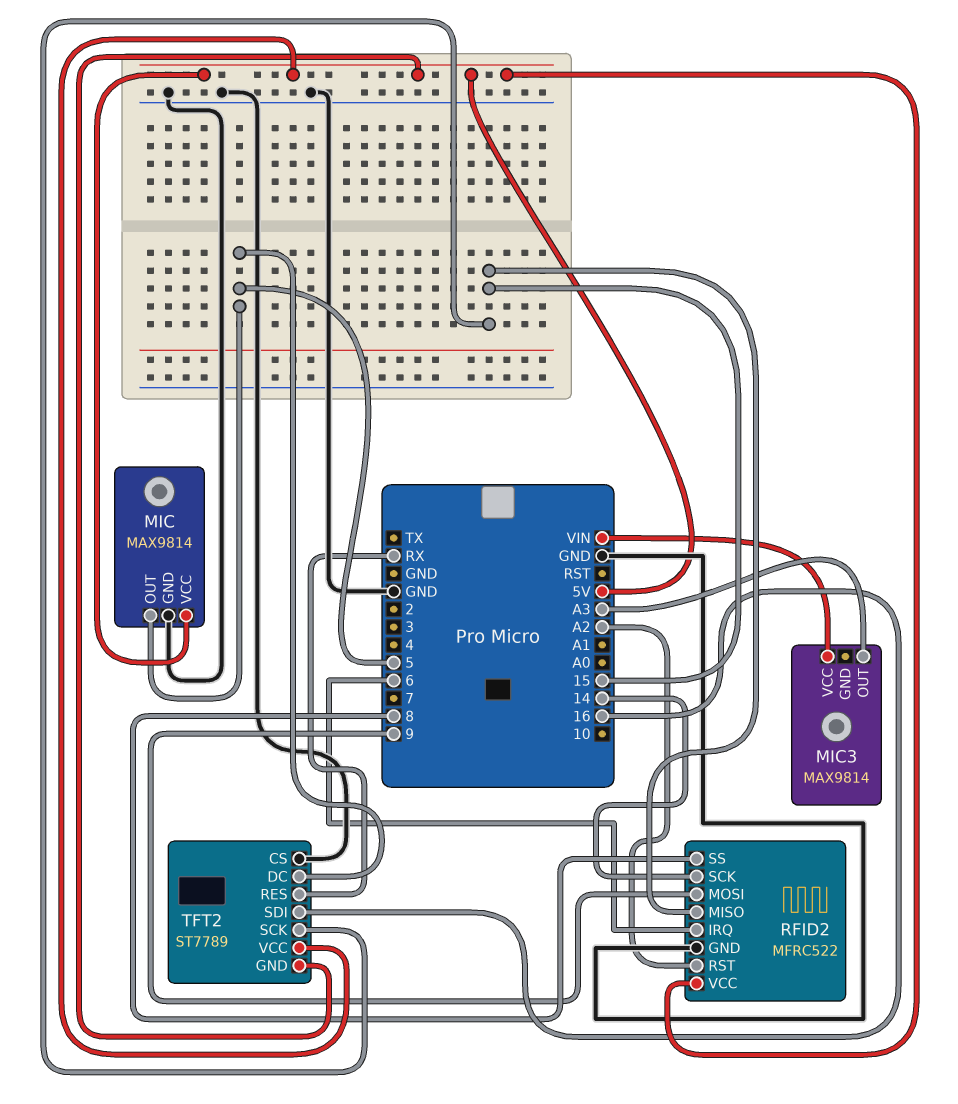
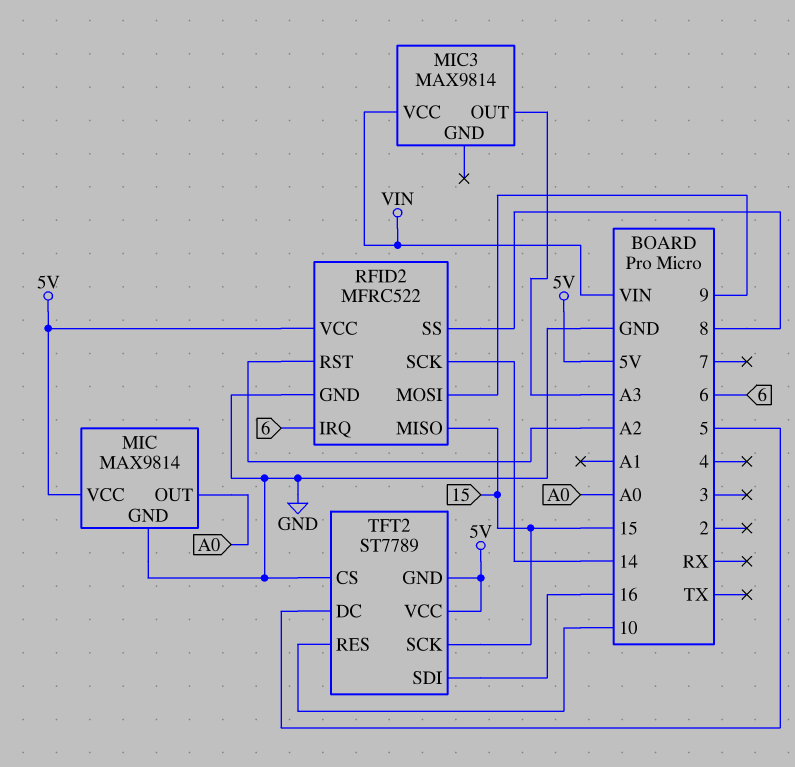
MIC pin OUT: 5 -> A0
TFT2 pin RES: RX -> 10

